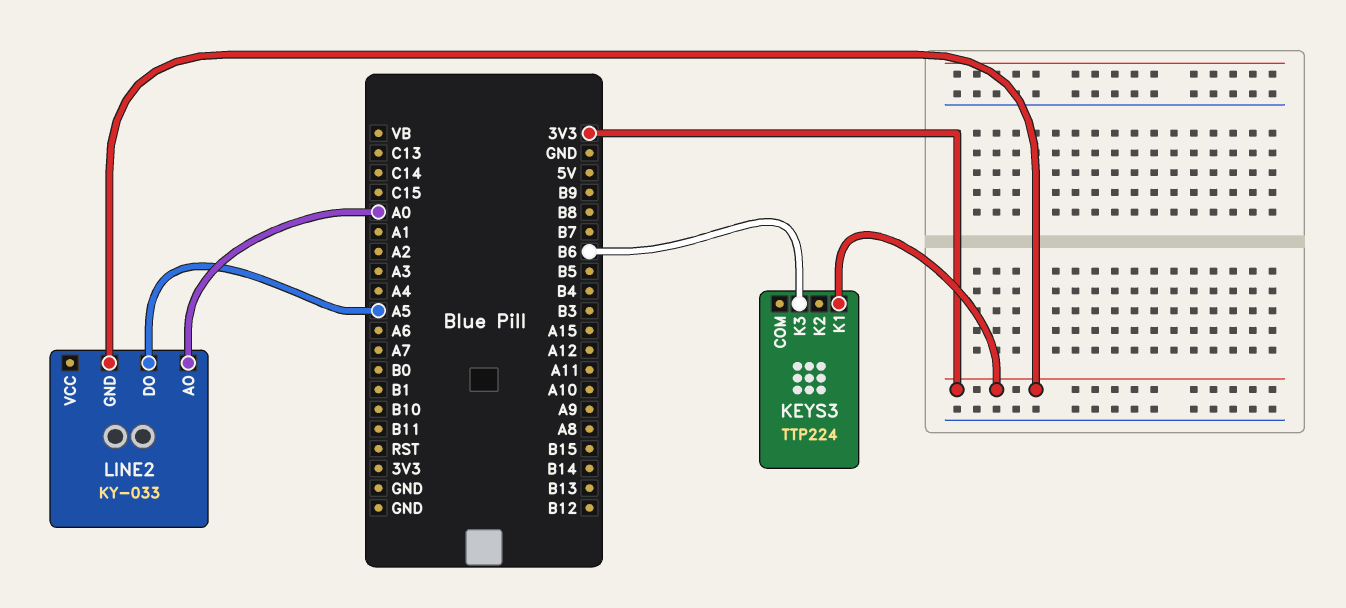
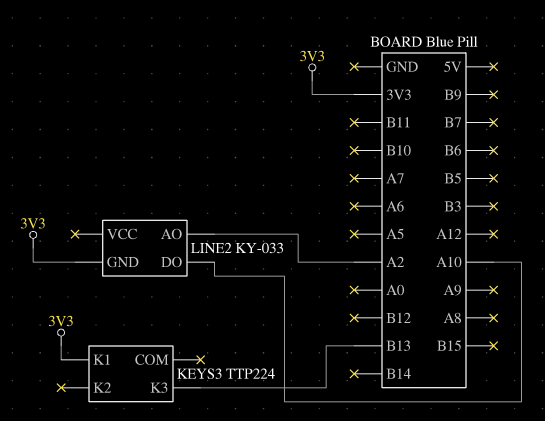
KEYS3 pin K3: B6 -> B13
LINE2 pin AO: A0 -> A2
LINE2 pin DO: A5 -> A10

